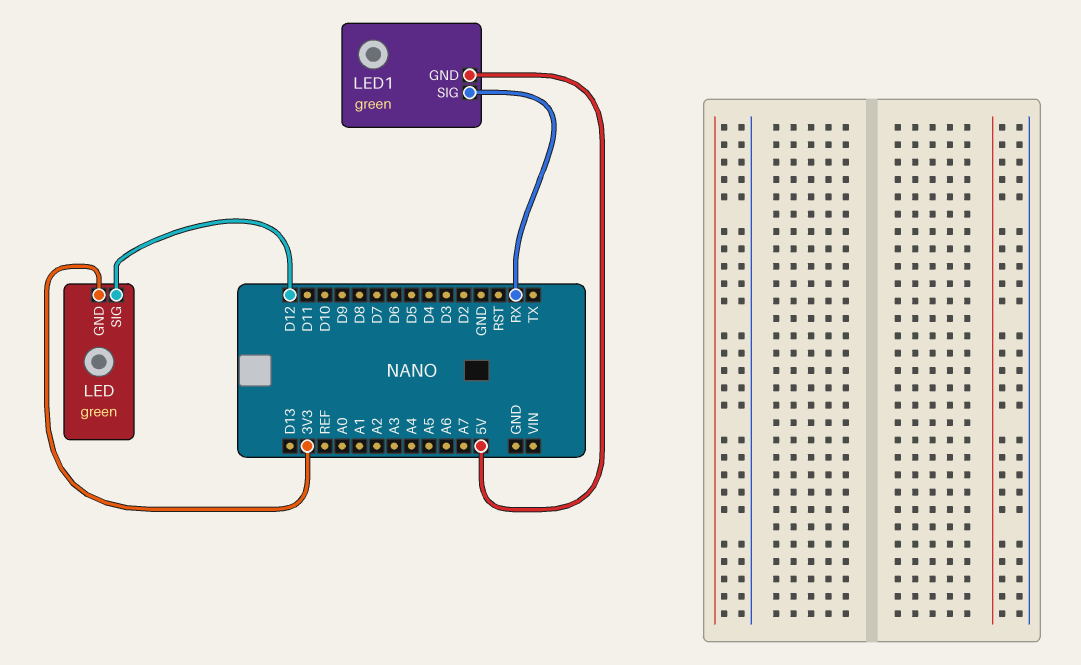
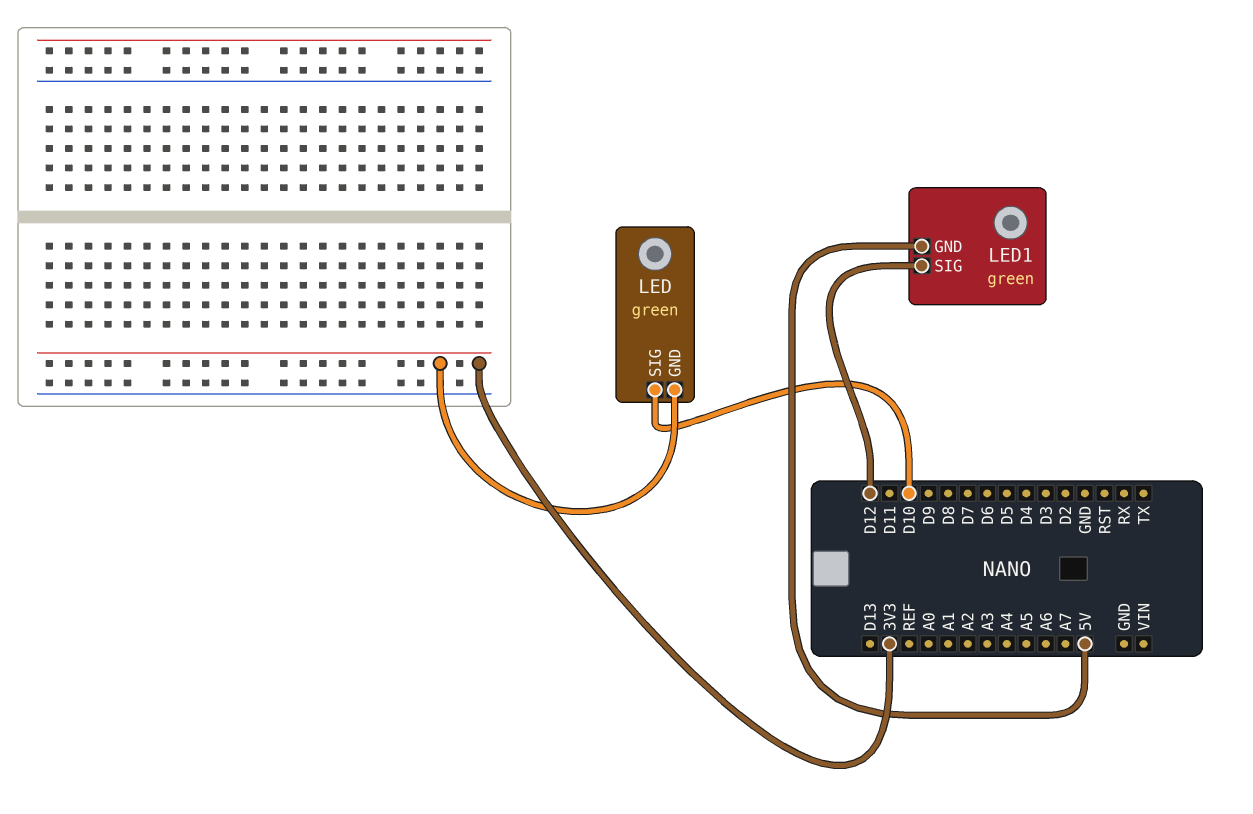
LED pin SIG: D12 -> D10
LED1 pin SIG: RX -> D12

